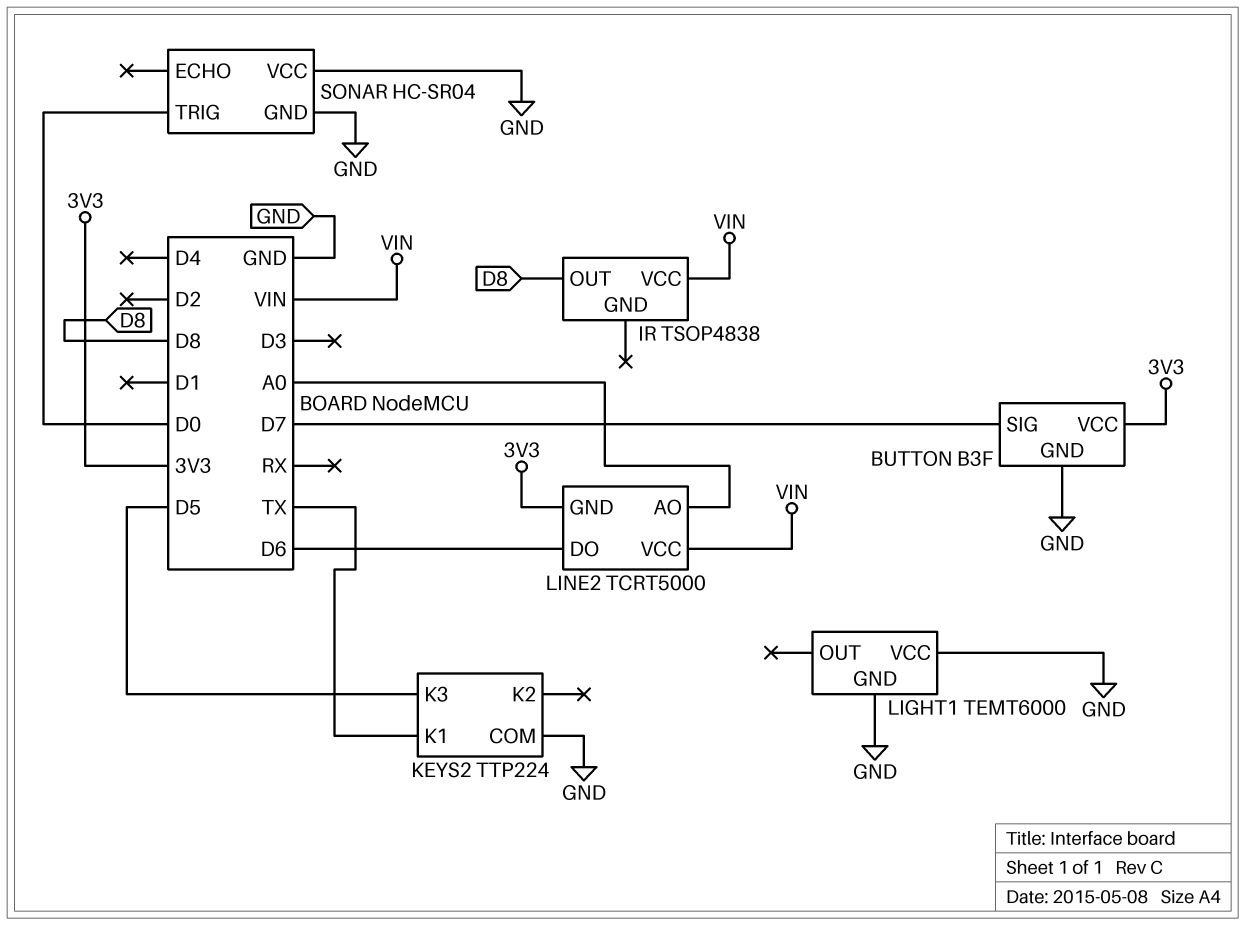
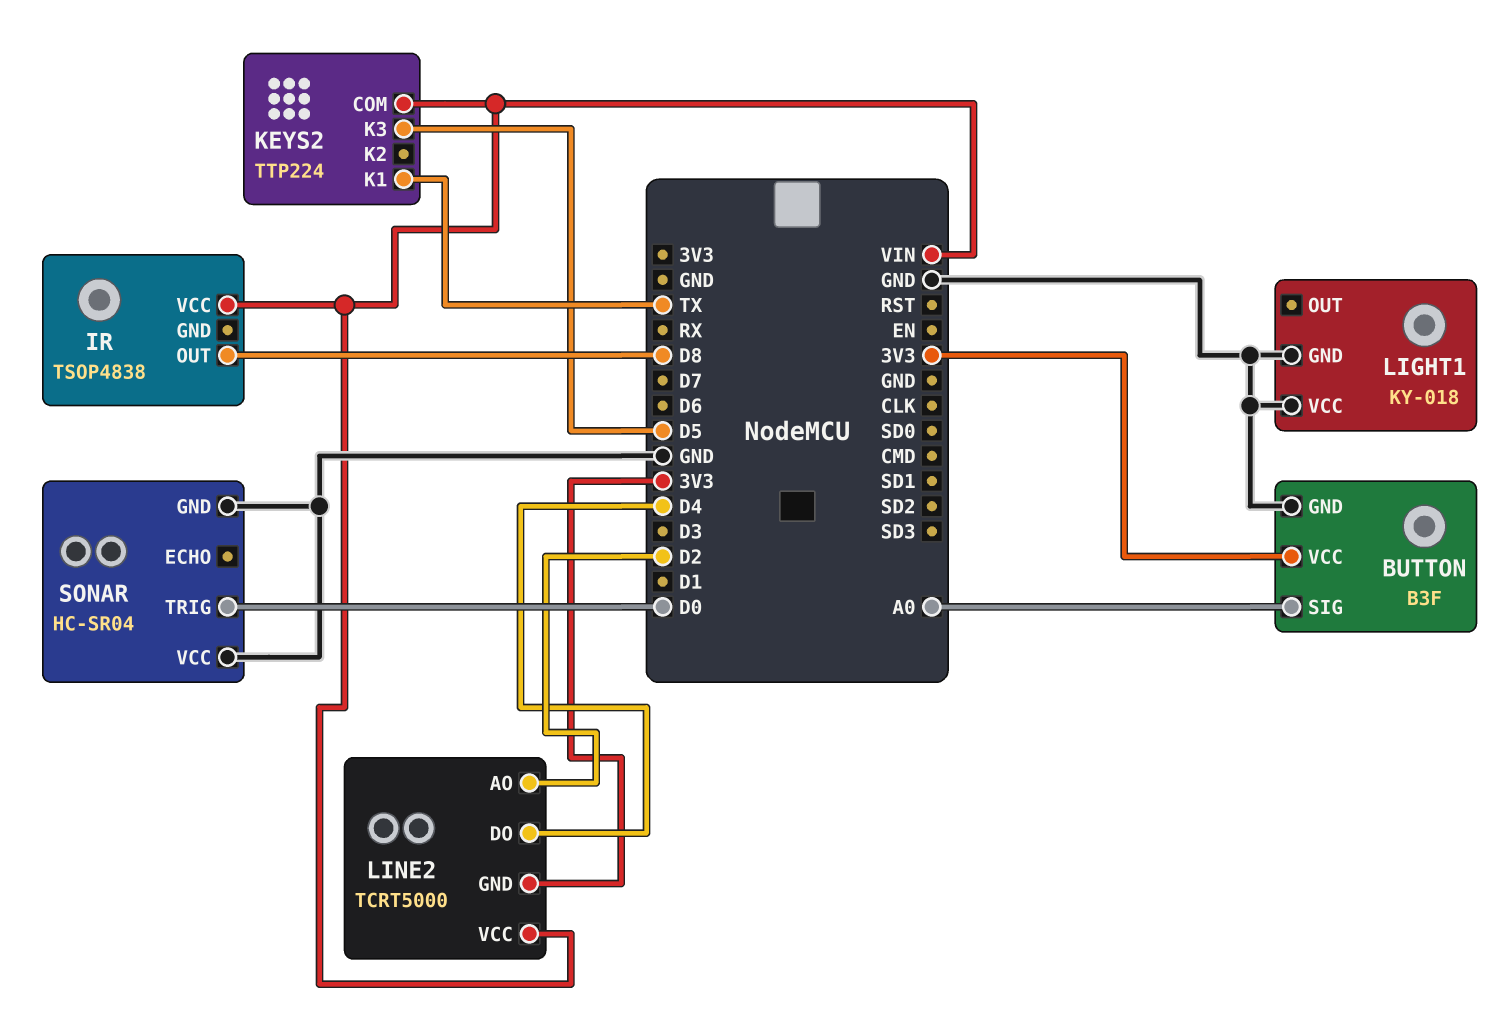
BUTTON pin SIG: D7 -> A0
KEYS2 pin COM: GND -> VIN
LIGHT1: TEMT6000 -> KY-018
LINE2 pin AO: A0 -> D2
LINE2 pin DO: D6 -> D4

